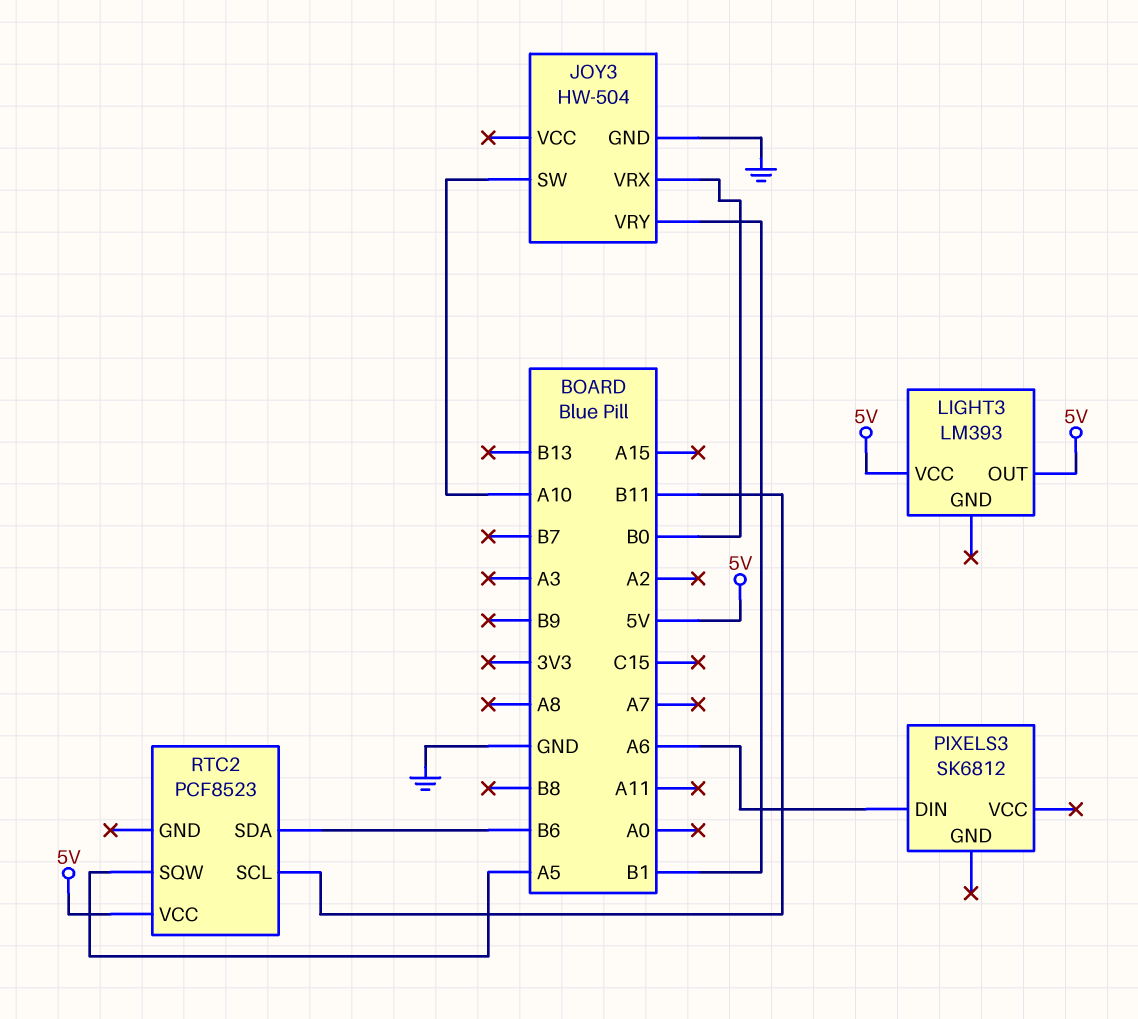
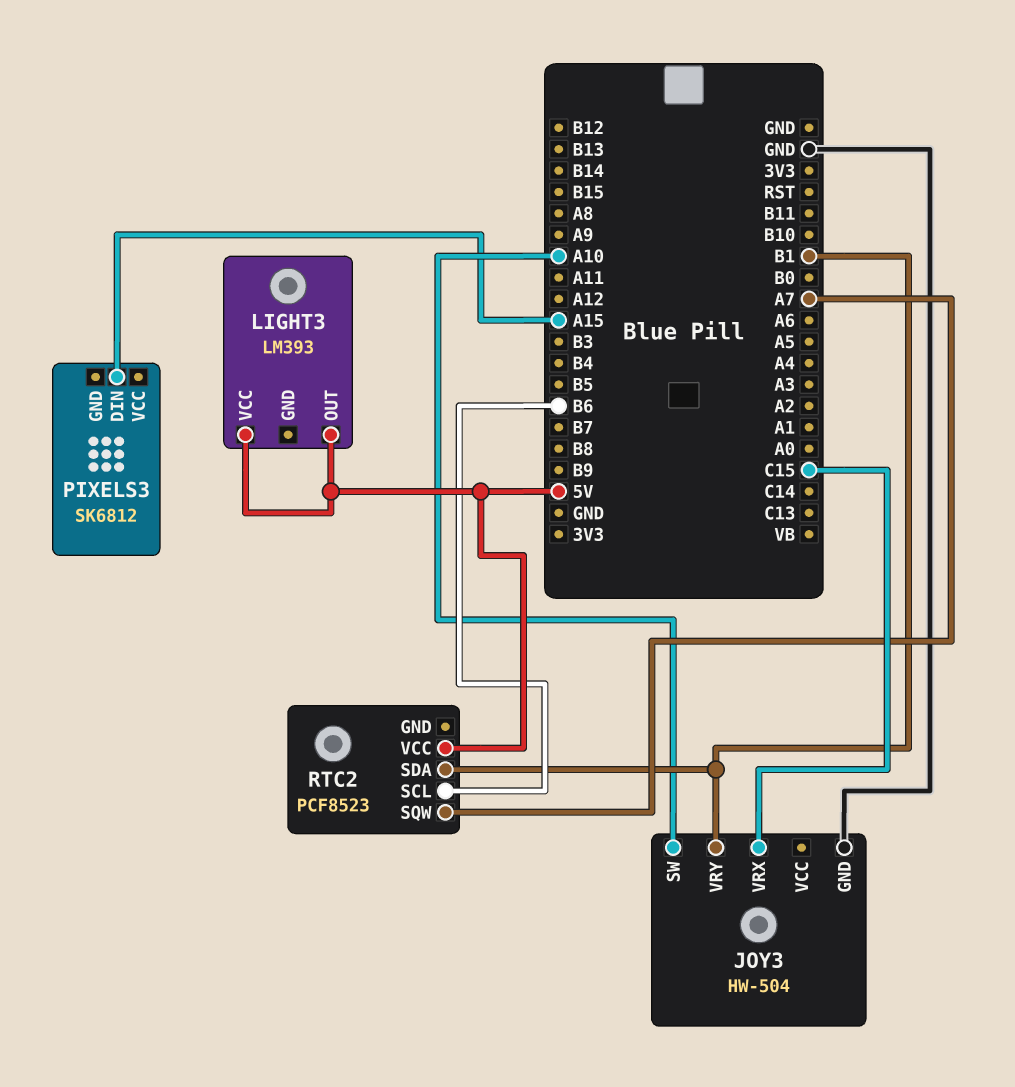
JOY3 pin VRX: B0 -> C15
PIXELS3 pin DIN: A6 -> A15
RTC2 pin SCL: B11 -> B6
RTC2 pin SDA: B6 -> B1
RTC2 pin SQW: A5 -> A7

